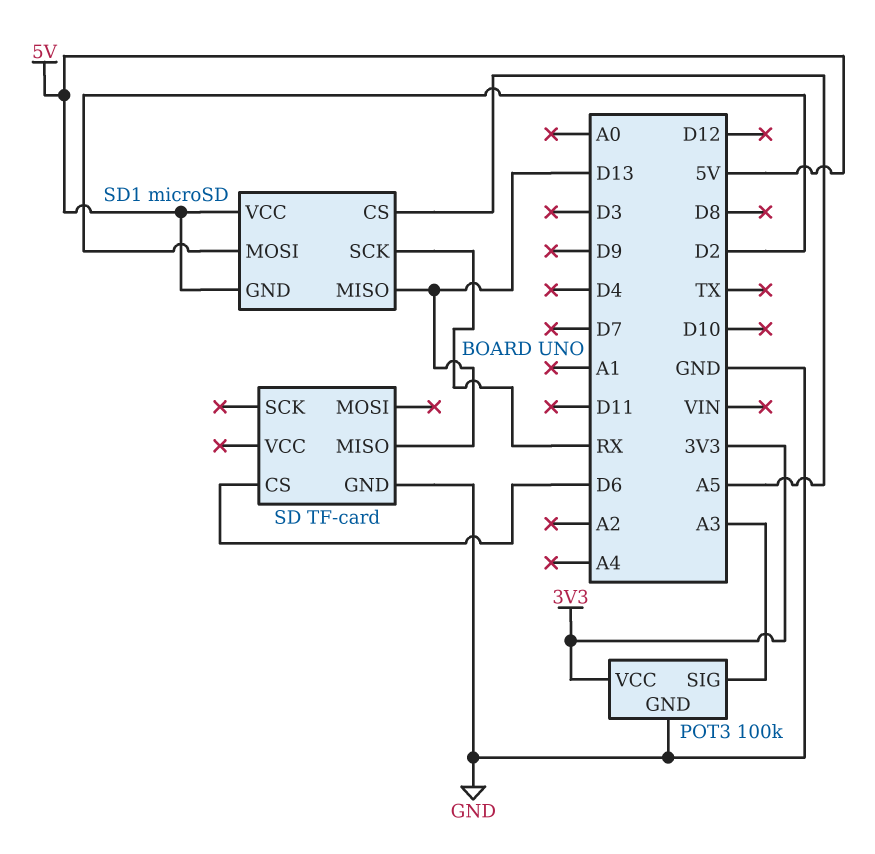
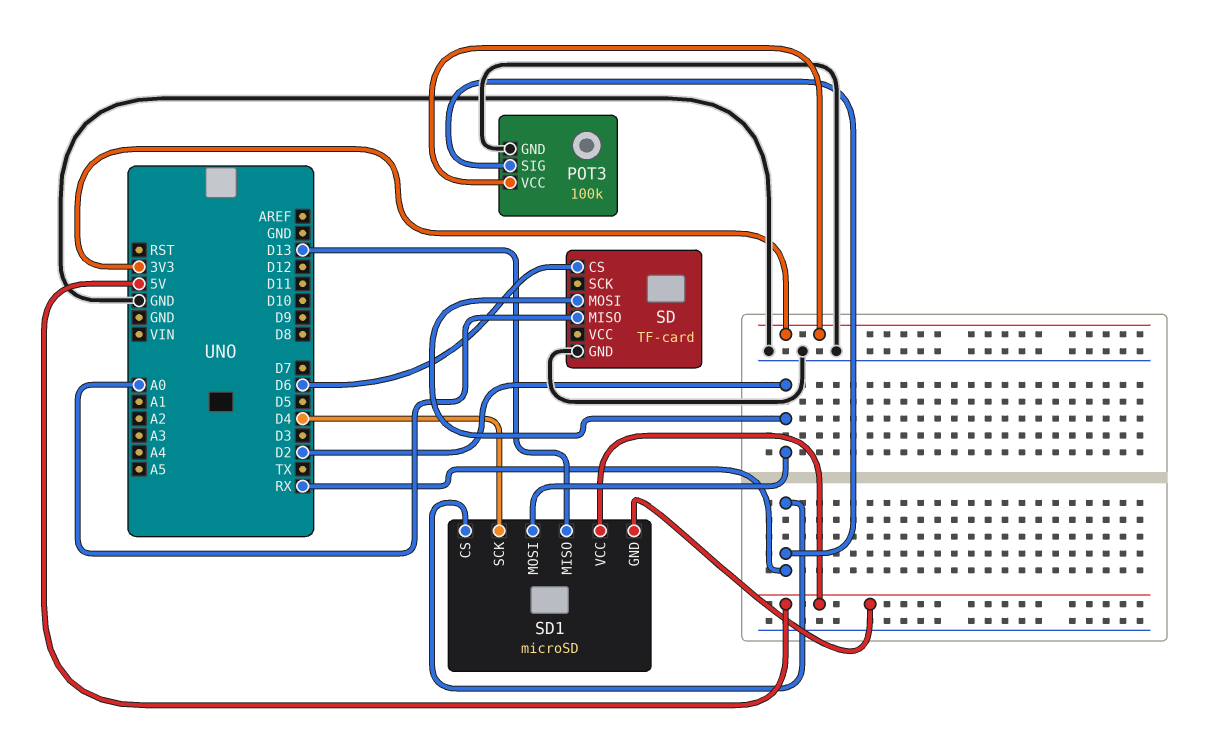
POT3 pin SIG: A3 -> RX
SD pin MISO: D13 -> A0
SD pin MOSI: none -> D2
SD1 pin CS: A5 -> RX
SD1 pin SCK: RX -> D4

